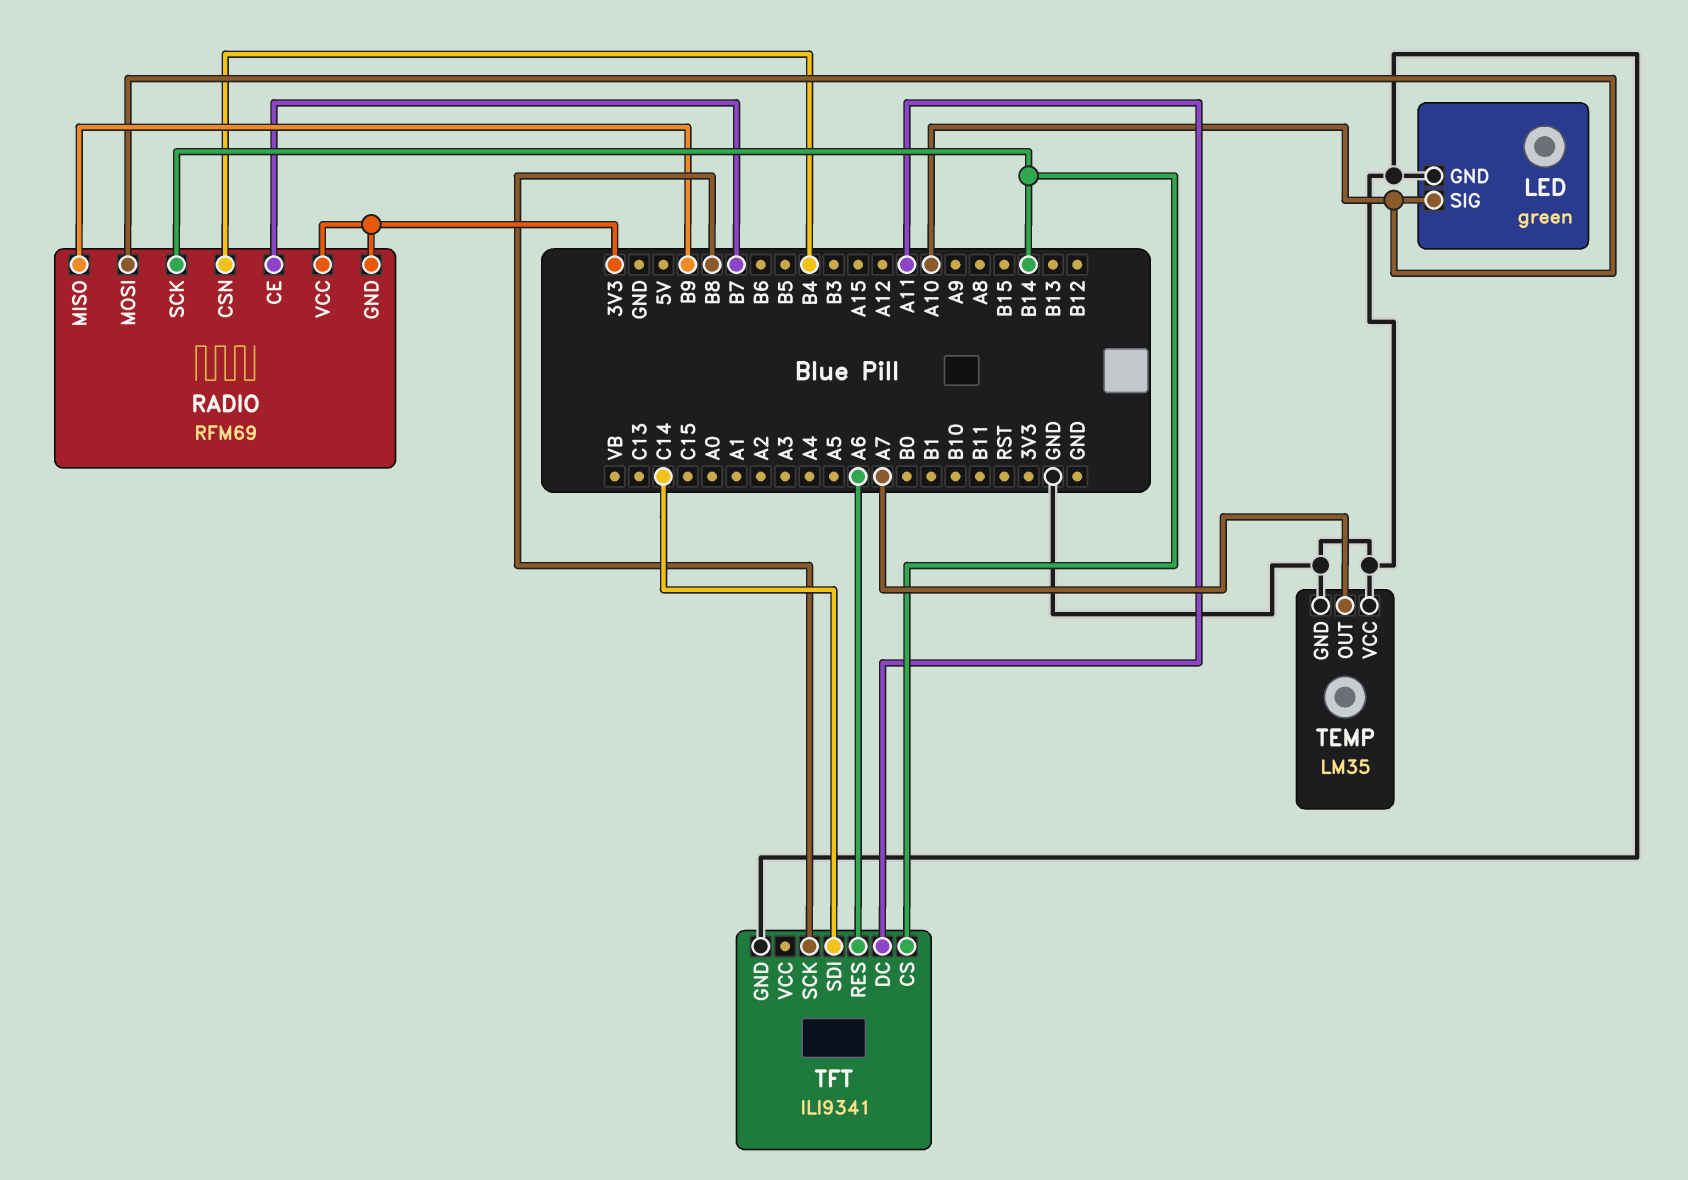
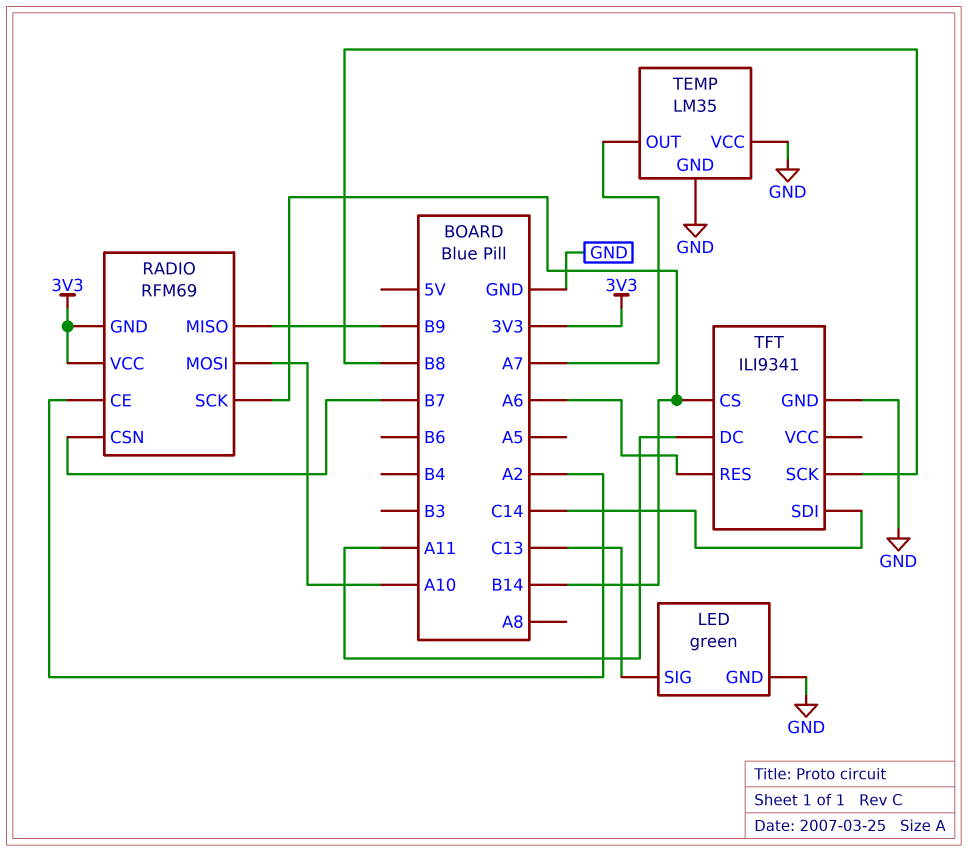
LED pin SIG: A10 -> C13
RADIO pin CE: B7 -> A2
RADIO pin CSN: B4 -> B7

